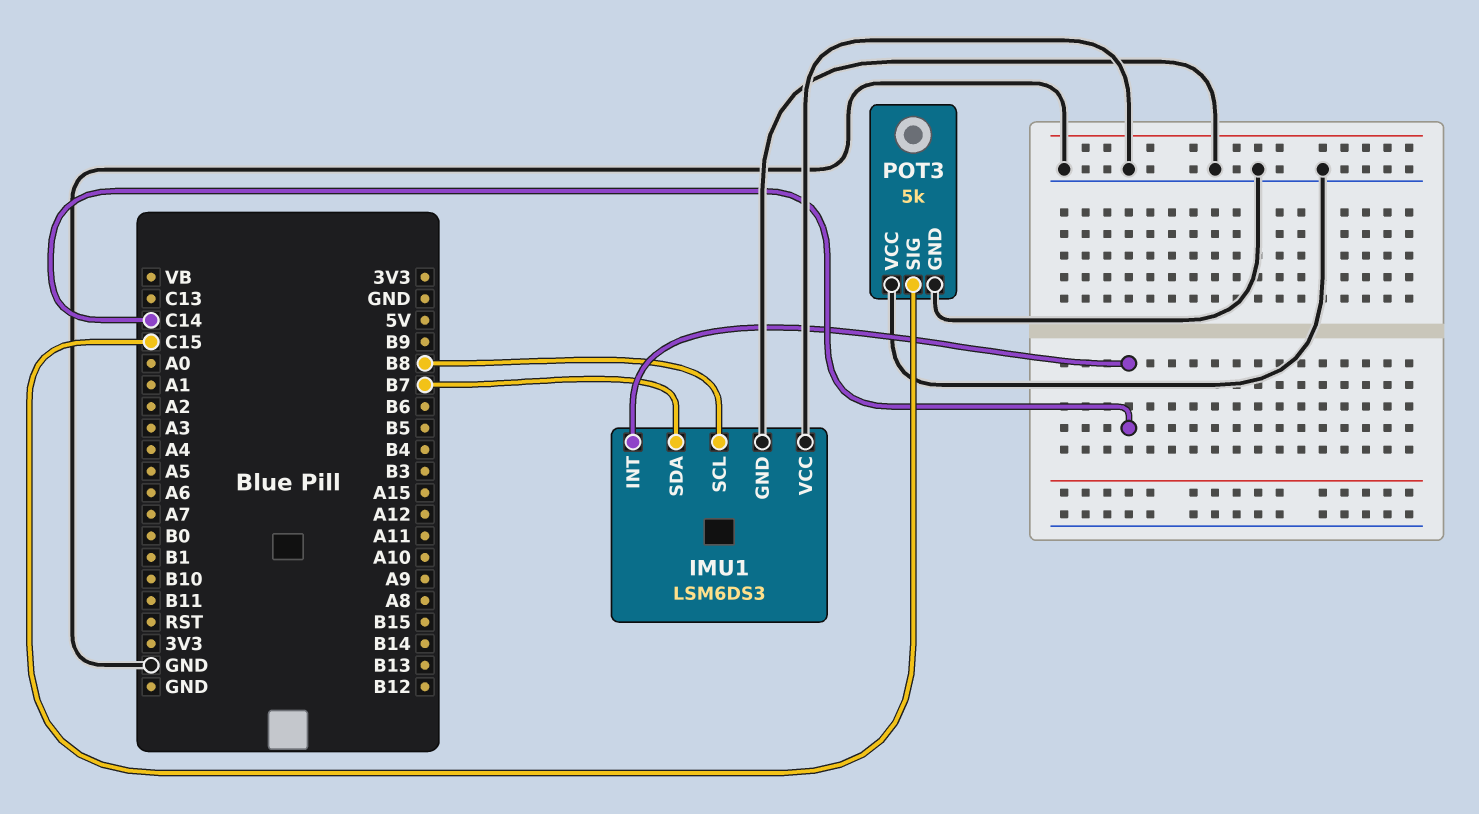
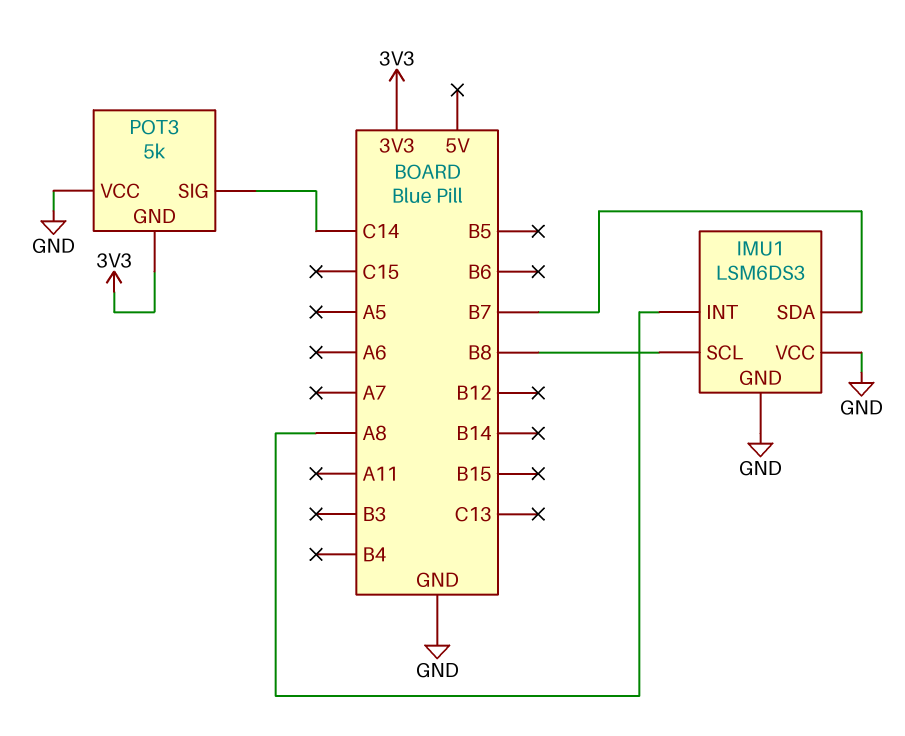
IMU1 pin INT: C14 -> A8
POT3 pin GND: GND -> 3V3
POT3 pin SIG: C15 -> C14

